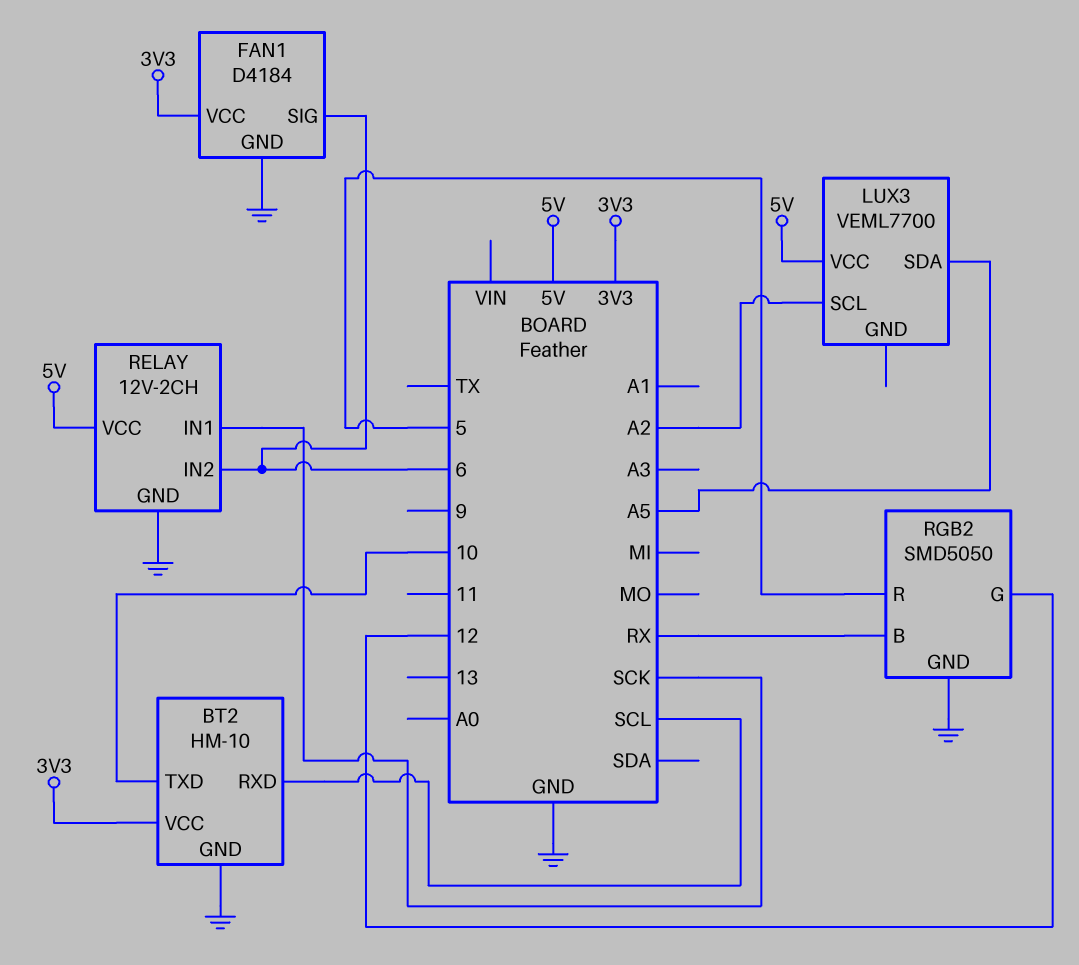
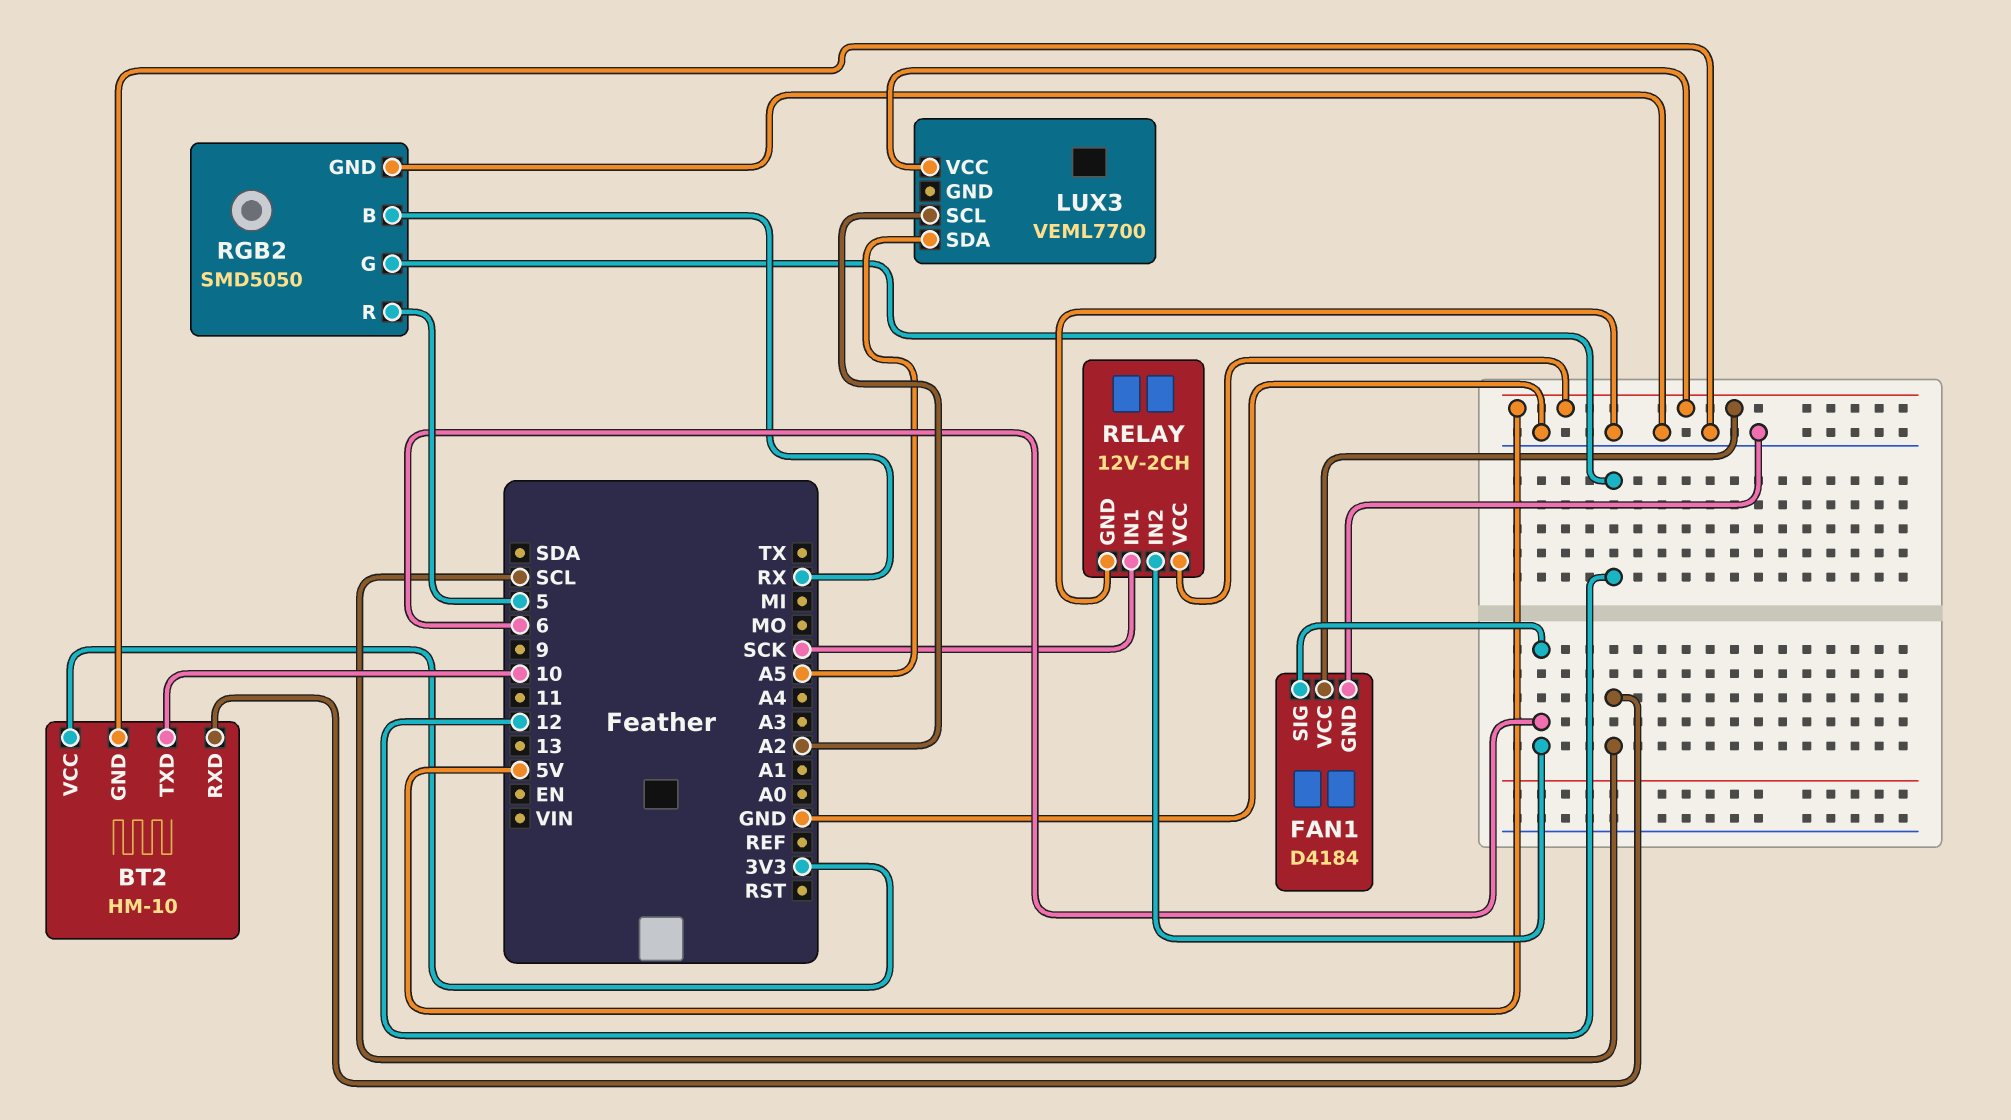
FAN1 pin VCC: 3V3 -> 5V

